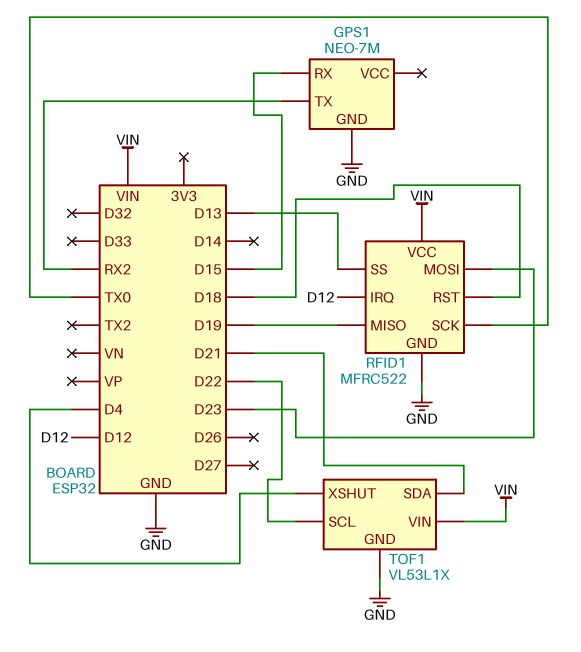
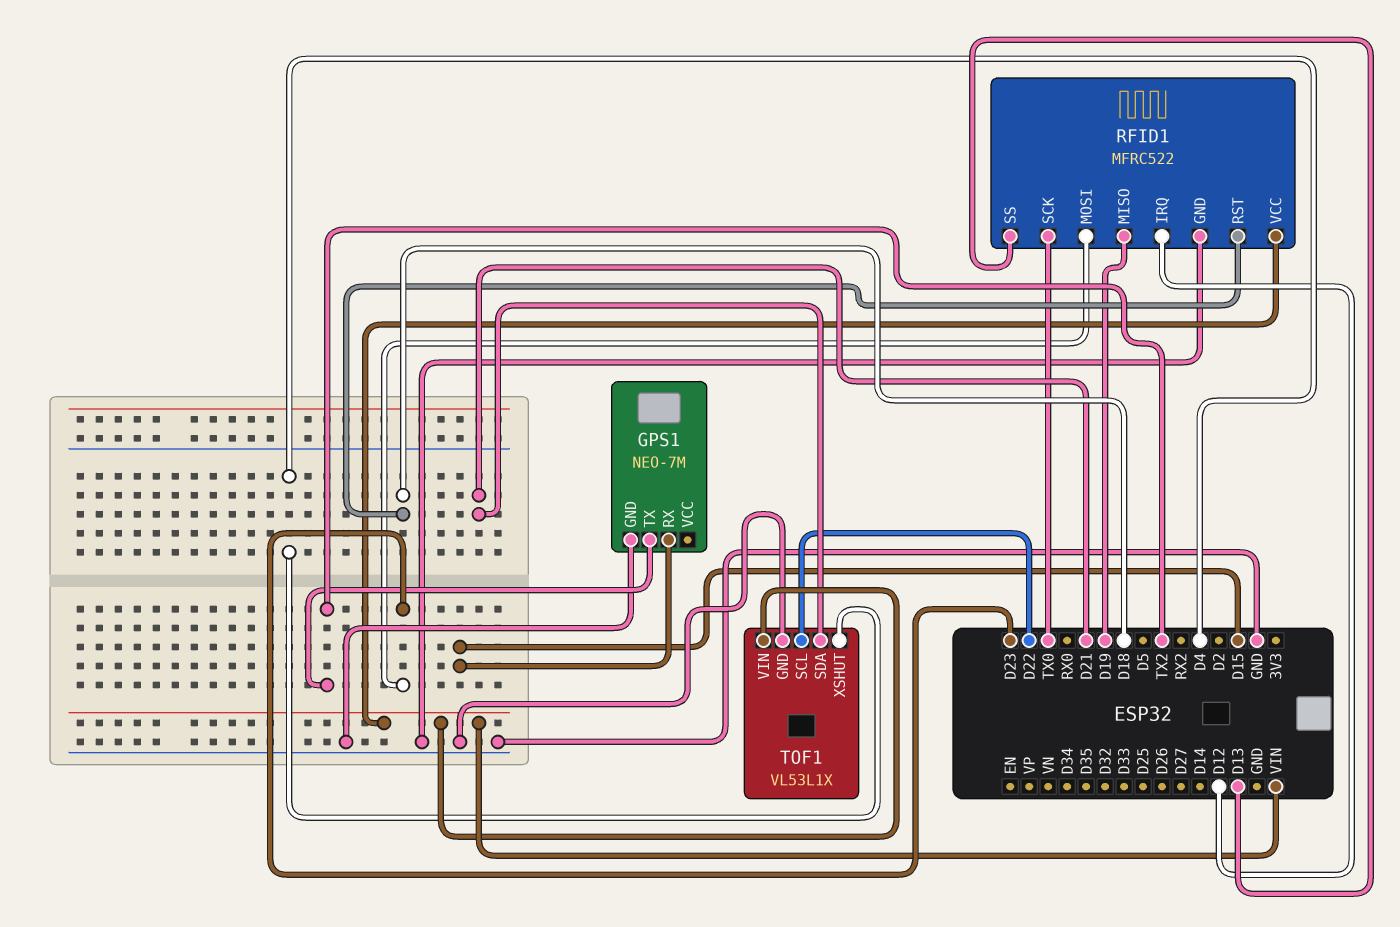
GPS1 pin TX: RX2 -> TX2

